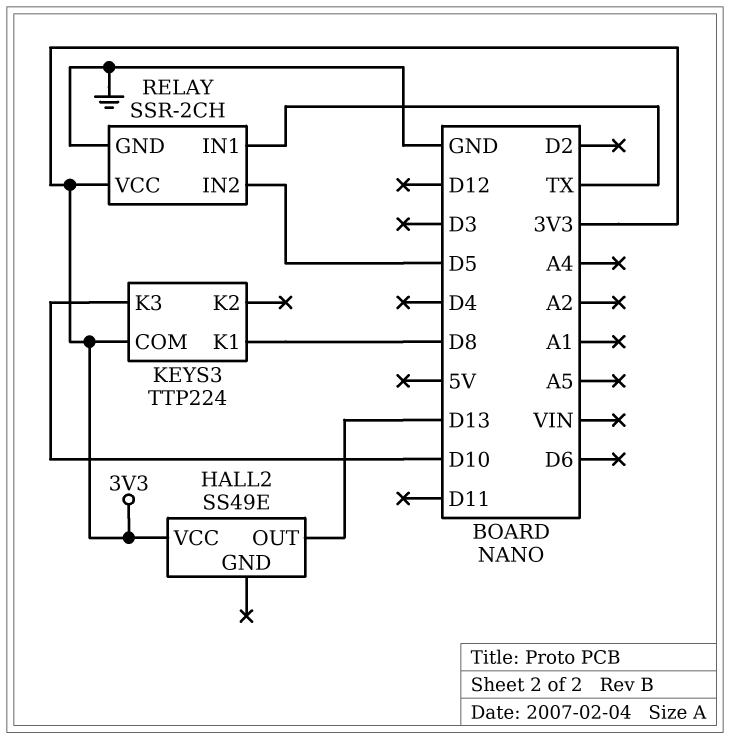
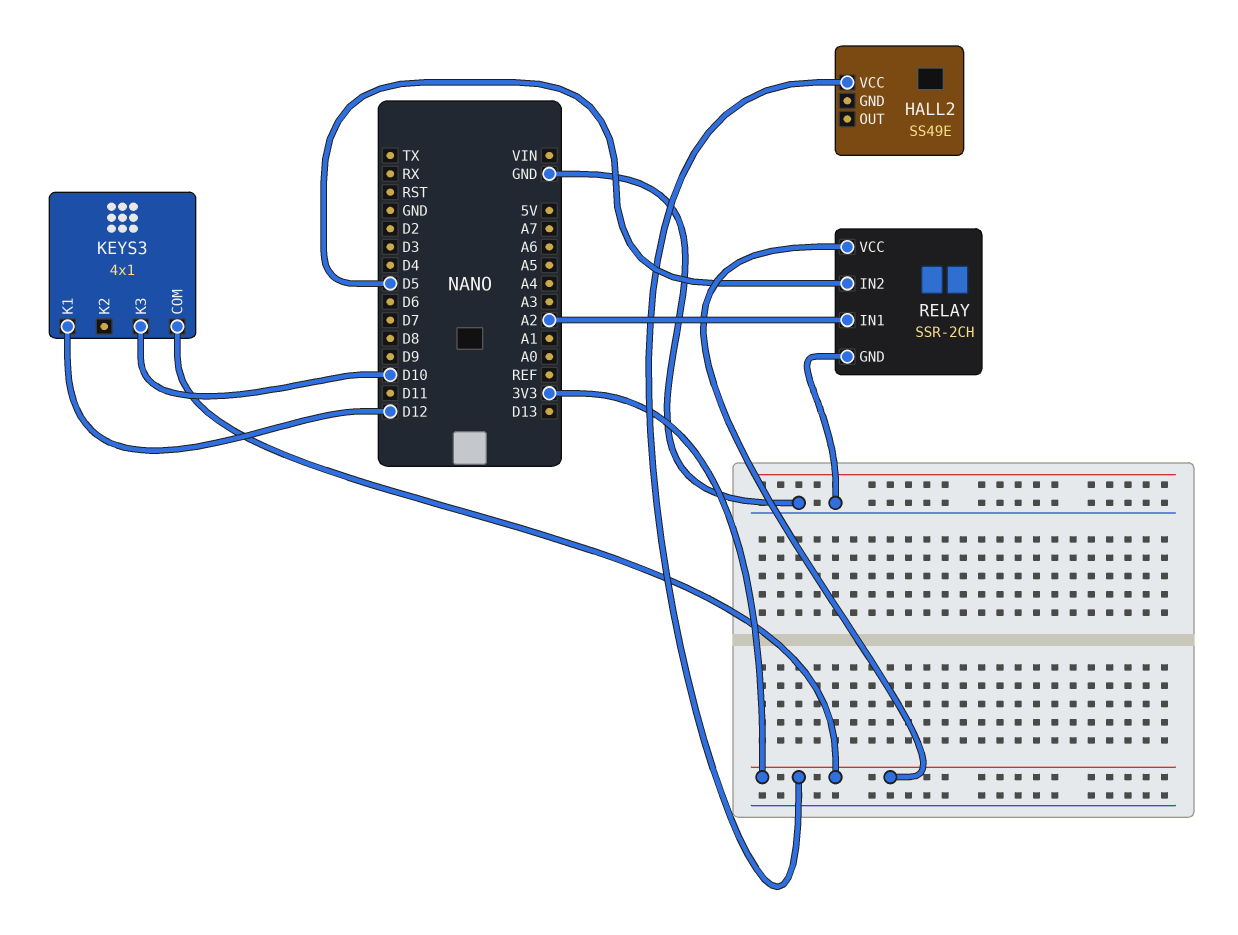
HALL2 pin OUT: D13 -> none
KEYS3: TTP224 -> 4x1
KEYS3 pin K1: D8 -> D12
RELAY pin IN1: TX -> A2

